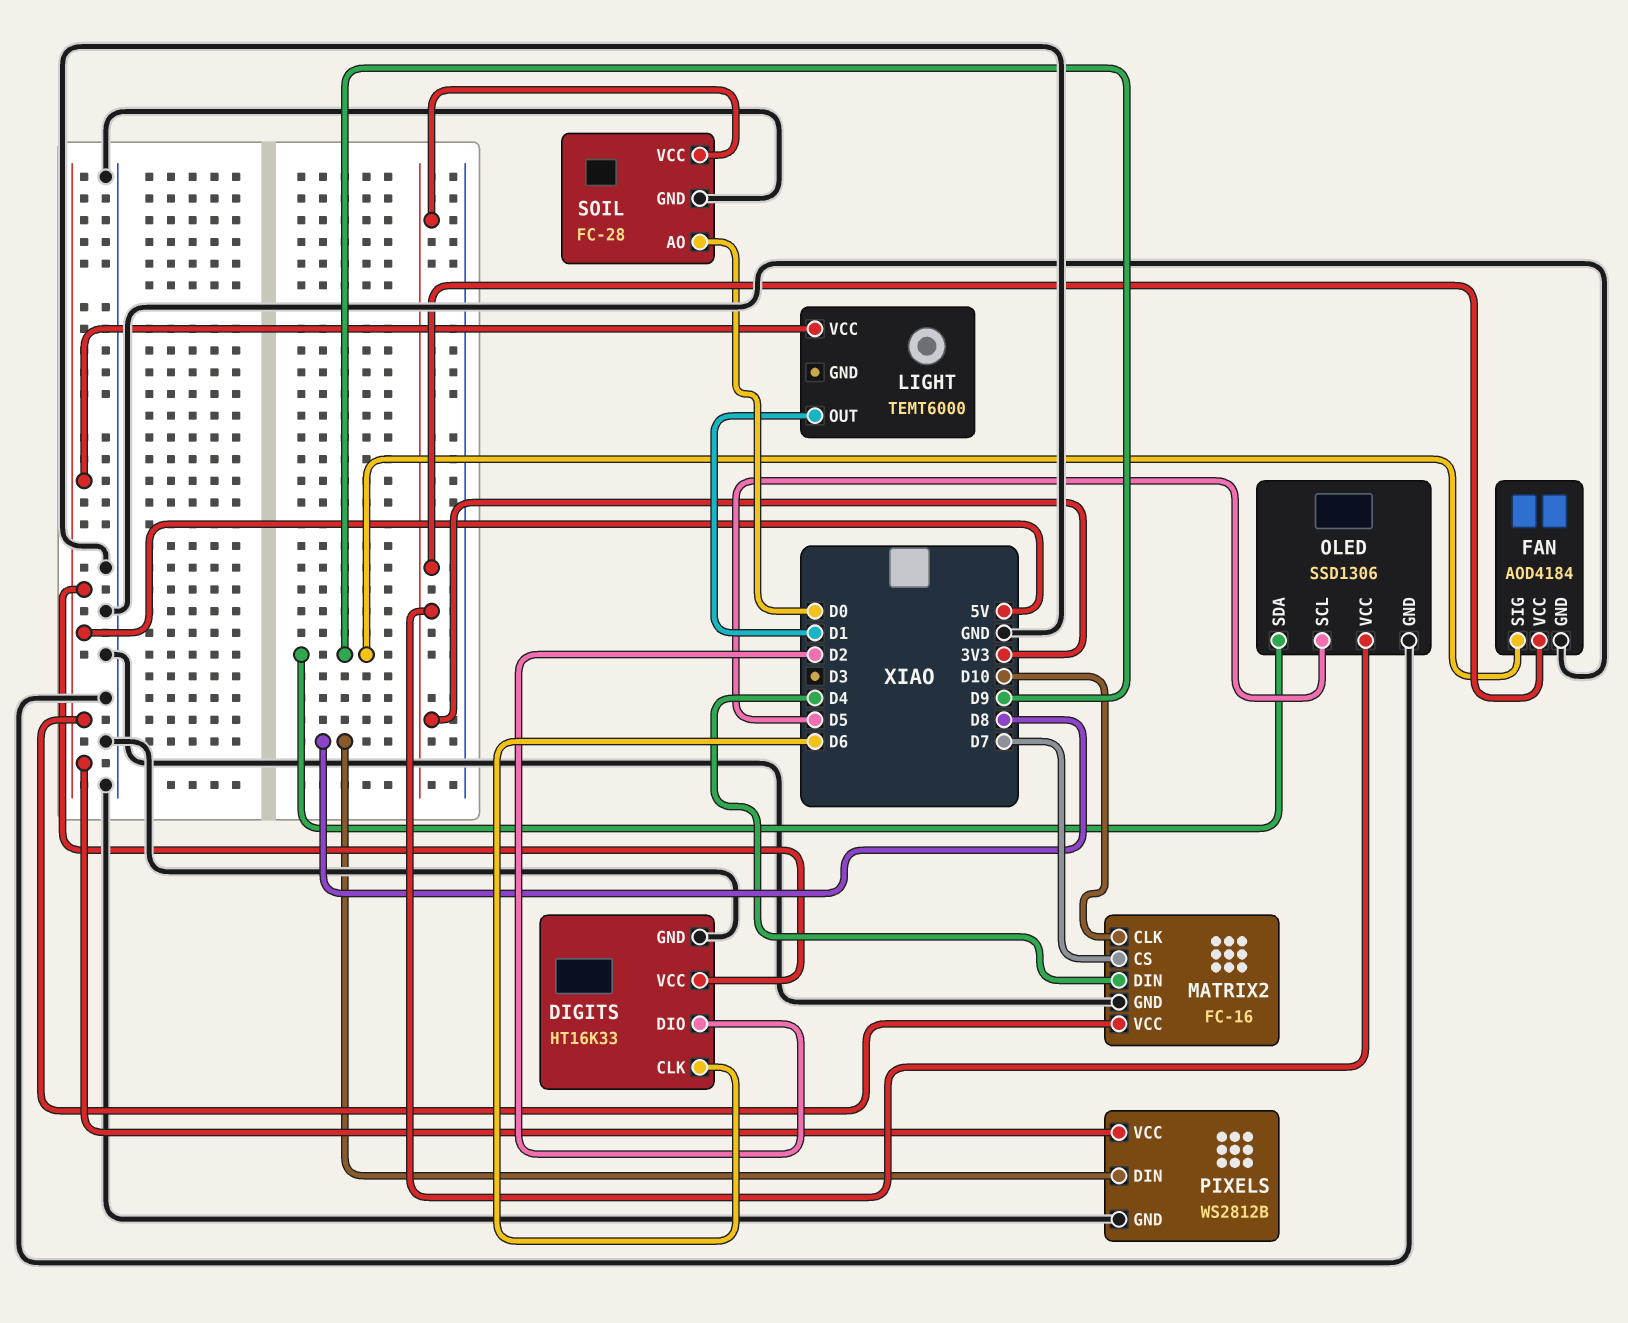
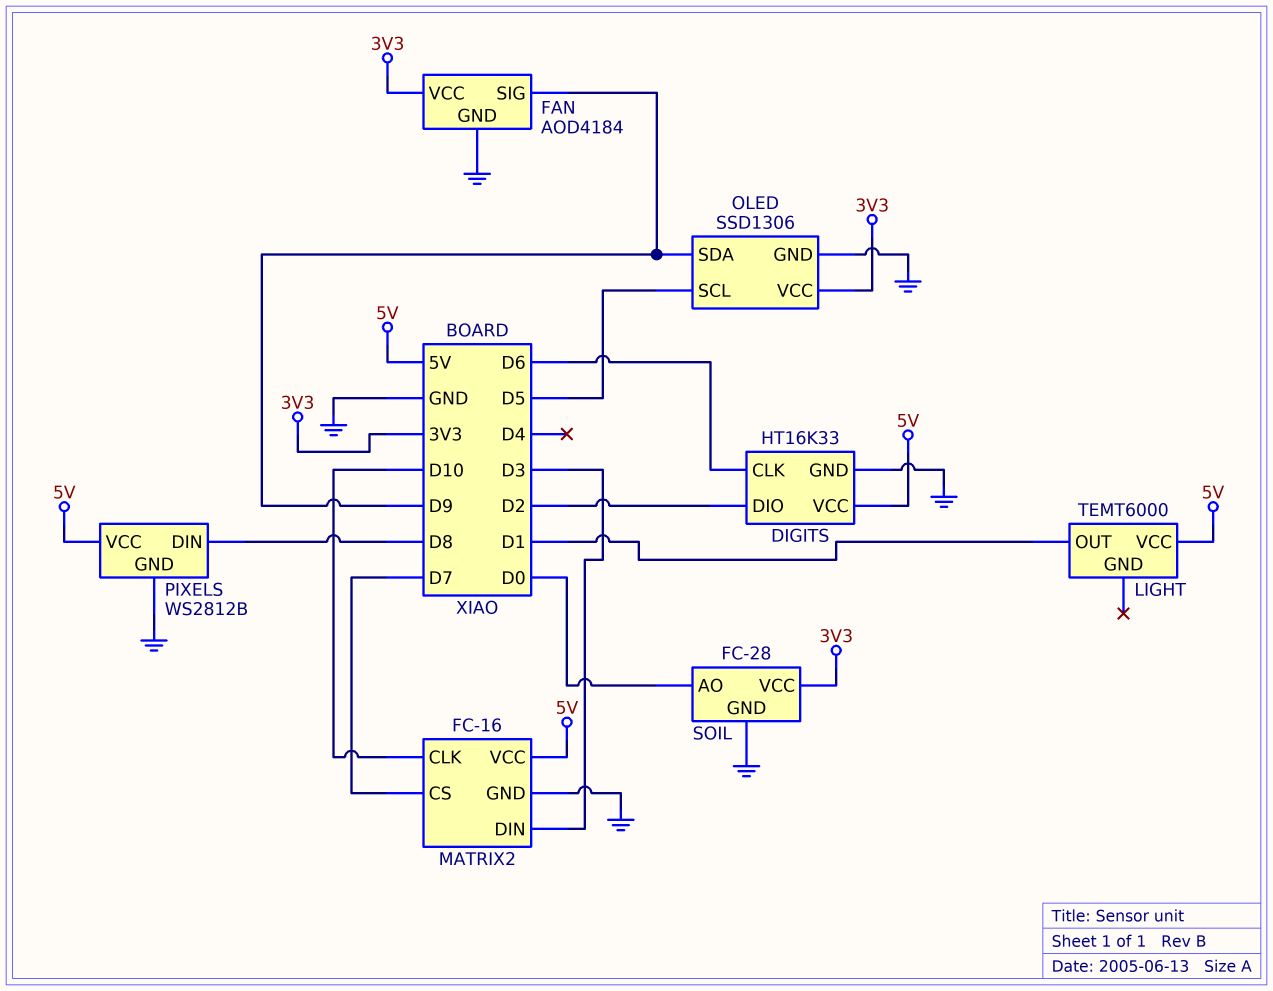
MATRIX2 pin DIN: D4 -> D3

